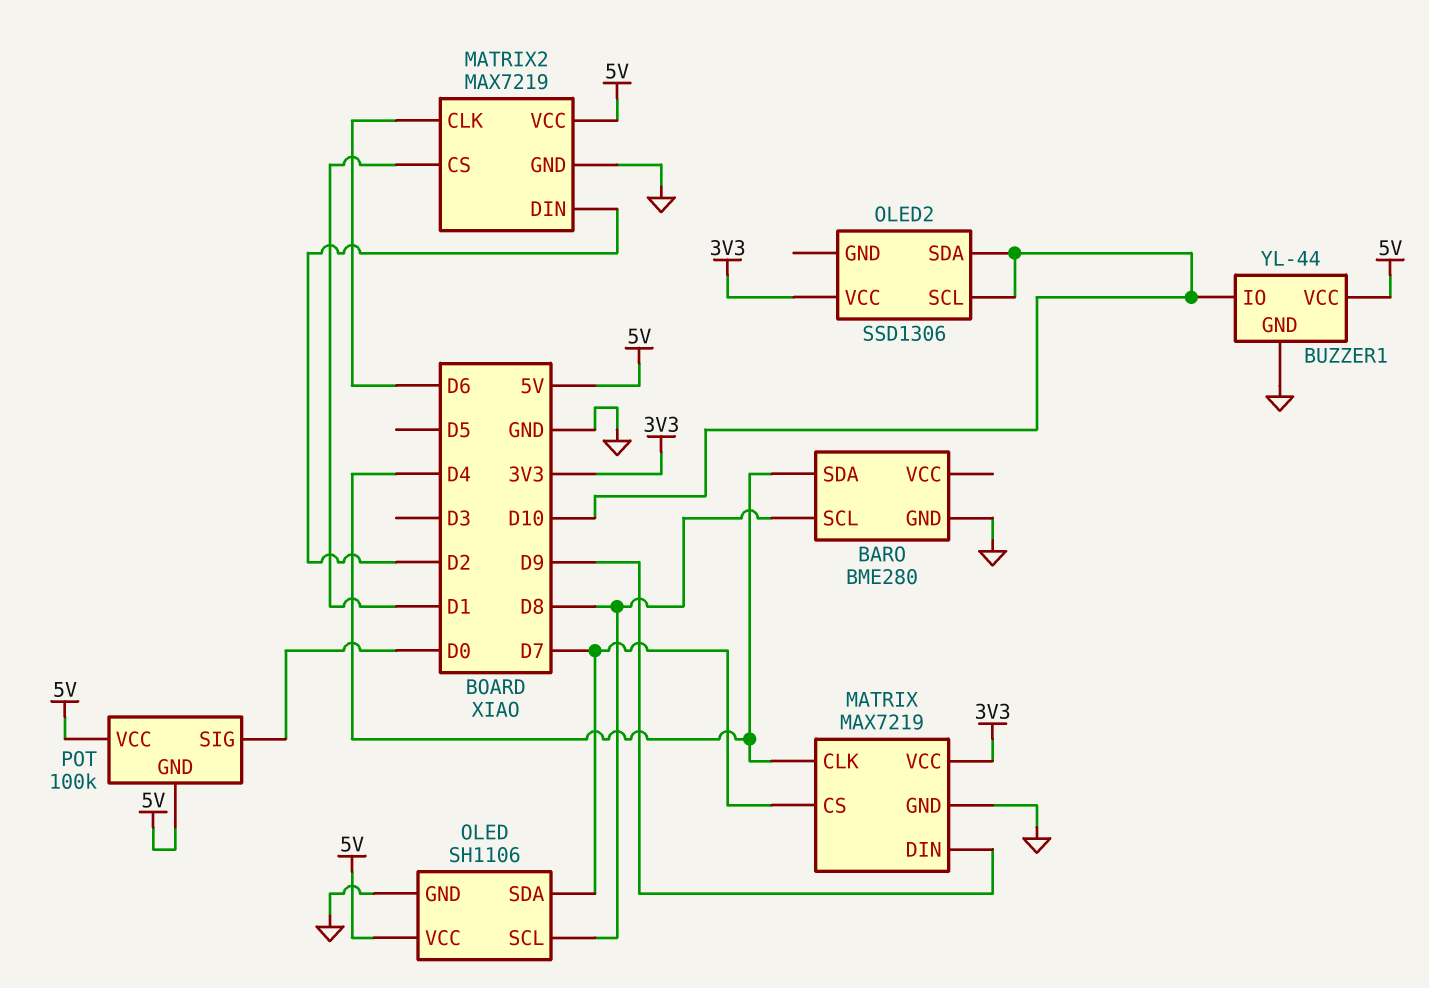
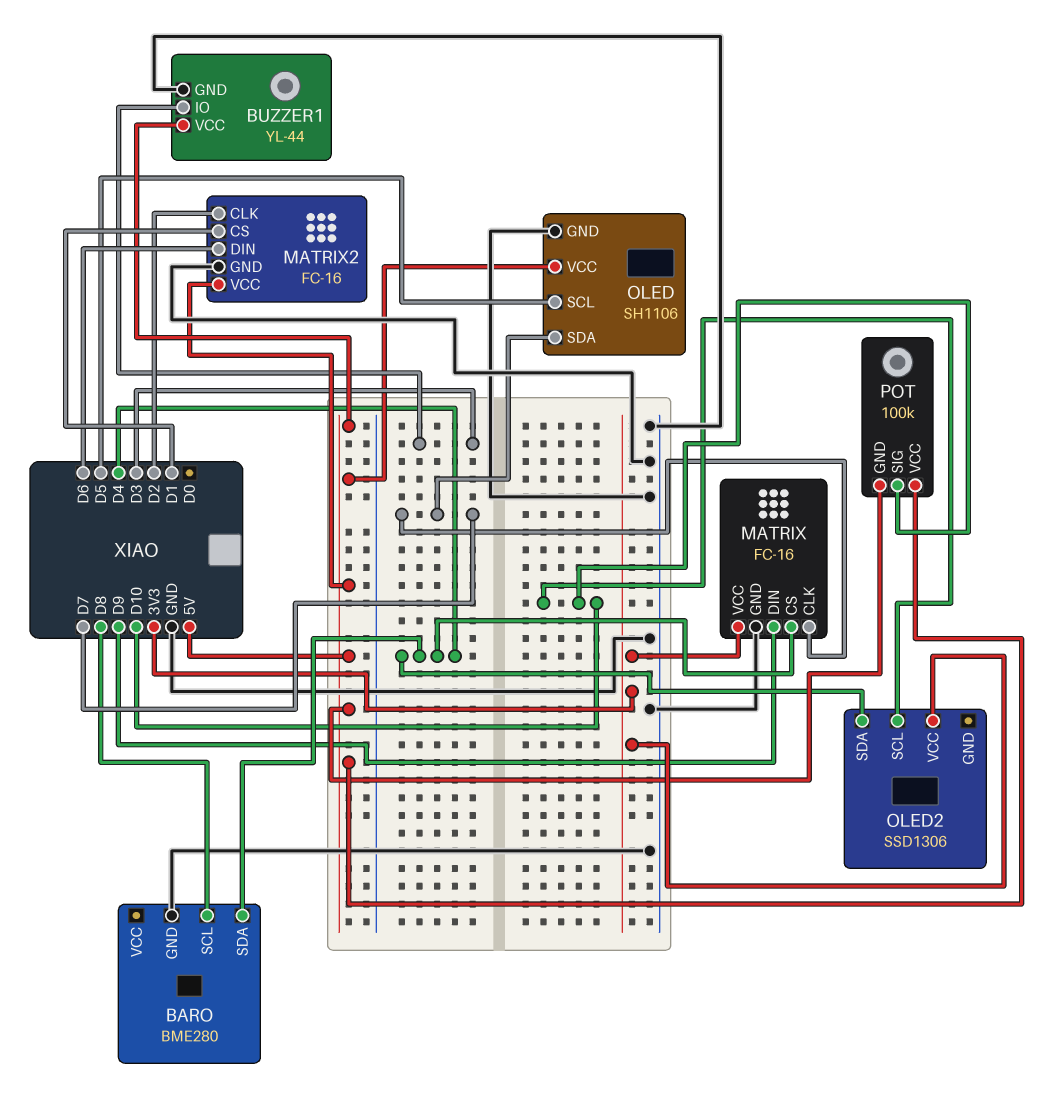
BUZZER1 pin IO: D10 -> D3
MATRIX: MAX7219 -> FC-16
MATRIX pin CLK: D4 -> D7
MATRIX pin CS: D7 -> D4
MATRIX2: MAX7219 -> FC-16
MATRIX2 pin CLK: D6 -> D2
MATRIX2 pin DIN: D2 -> D6
OLED pin SCL: D8 -> D5
OLED2 pin SDA: D10 -> D4
POT pin SIG: D0 -> D10

